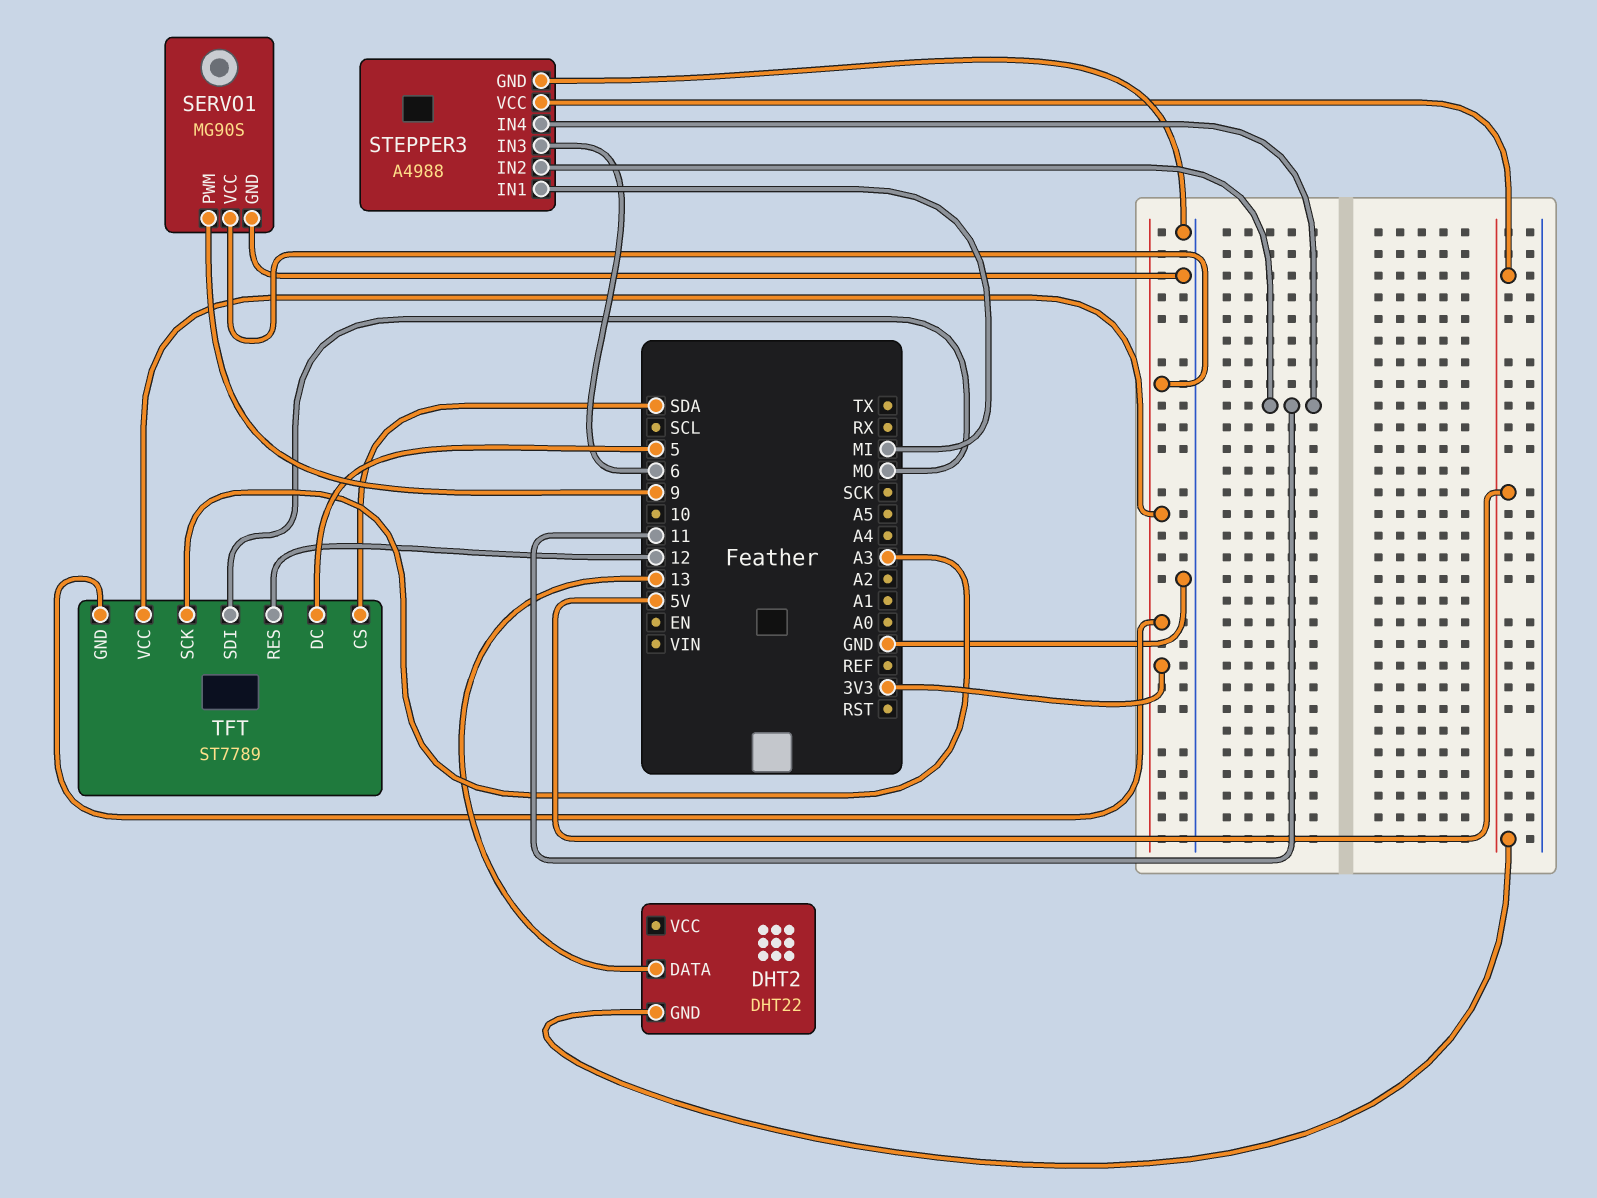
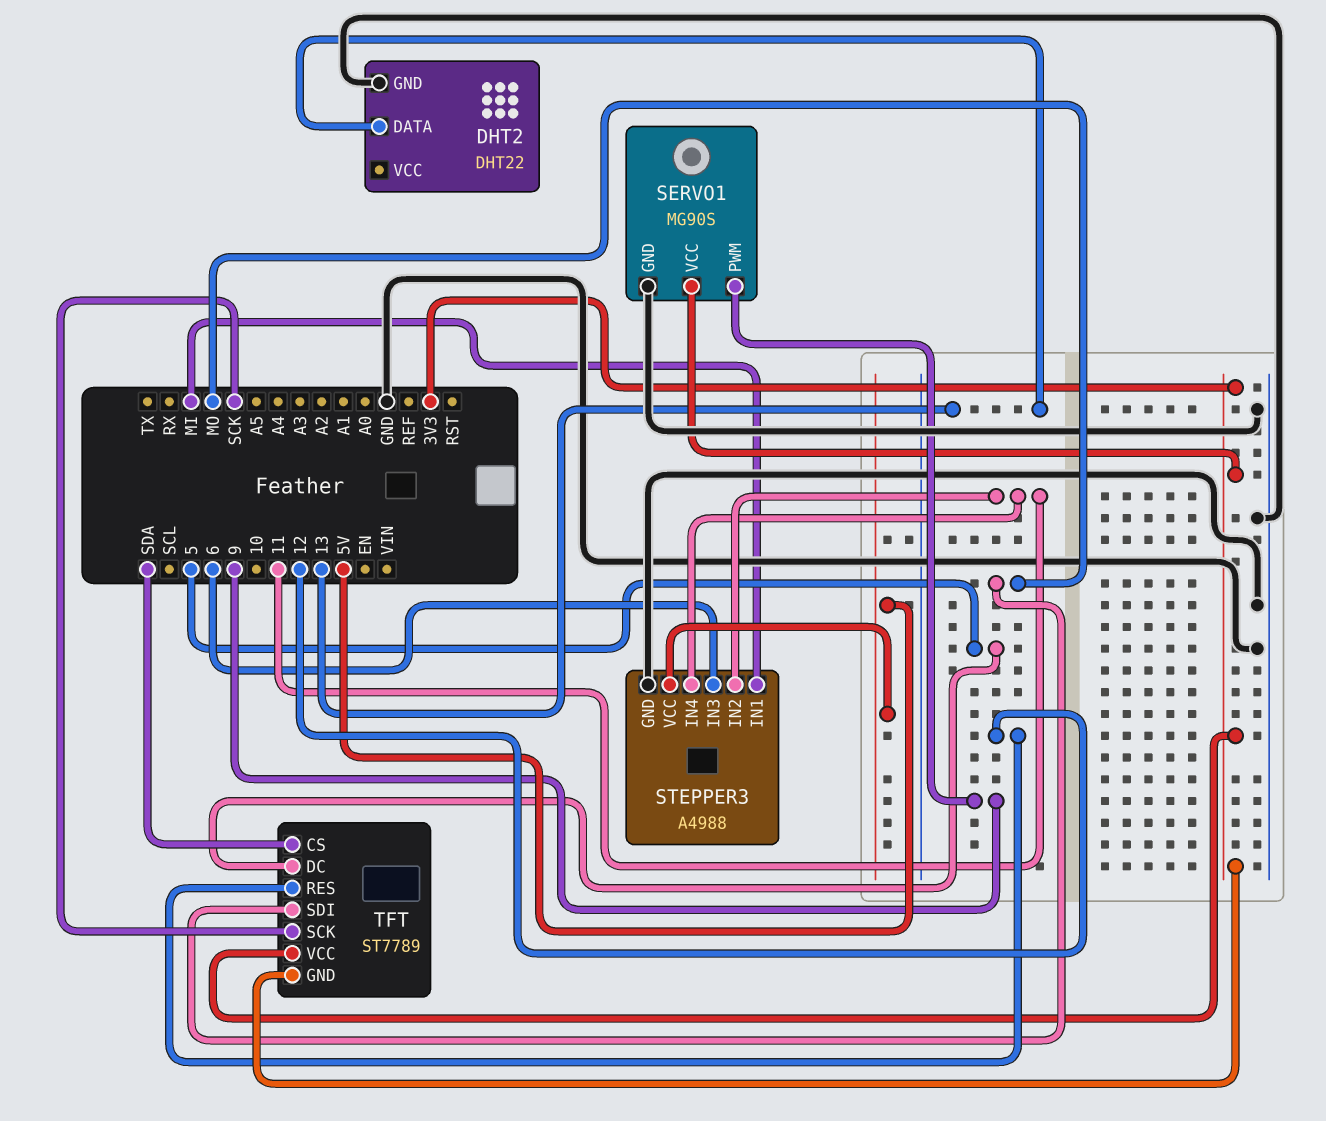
DHT2 pin GND: 5V -> GND
TFT pin SCK: A3 -> SCK

